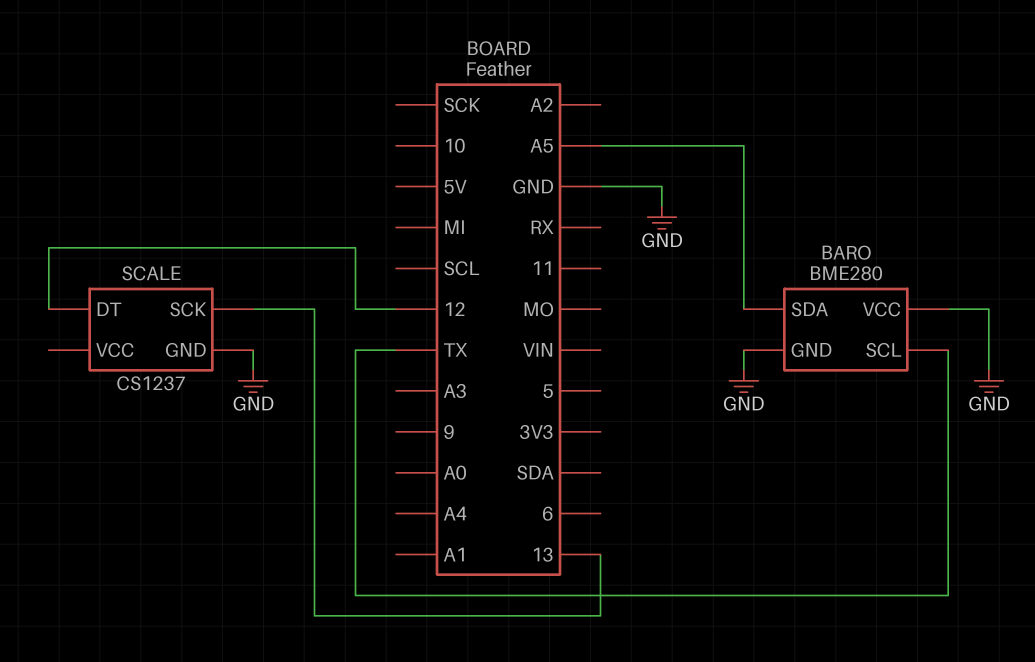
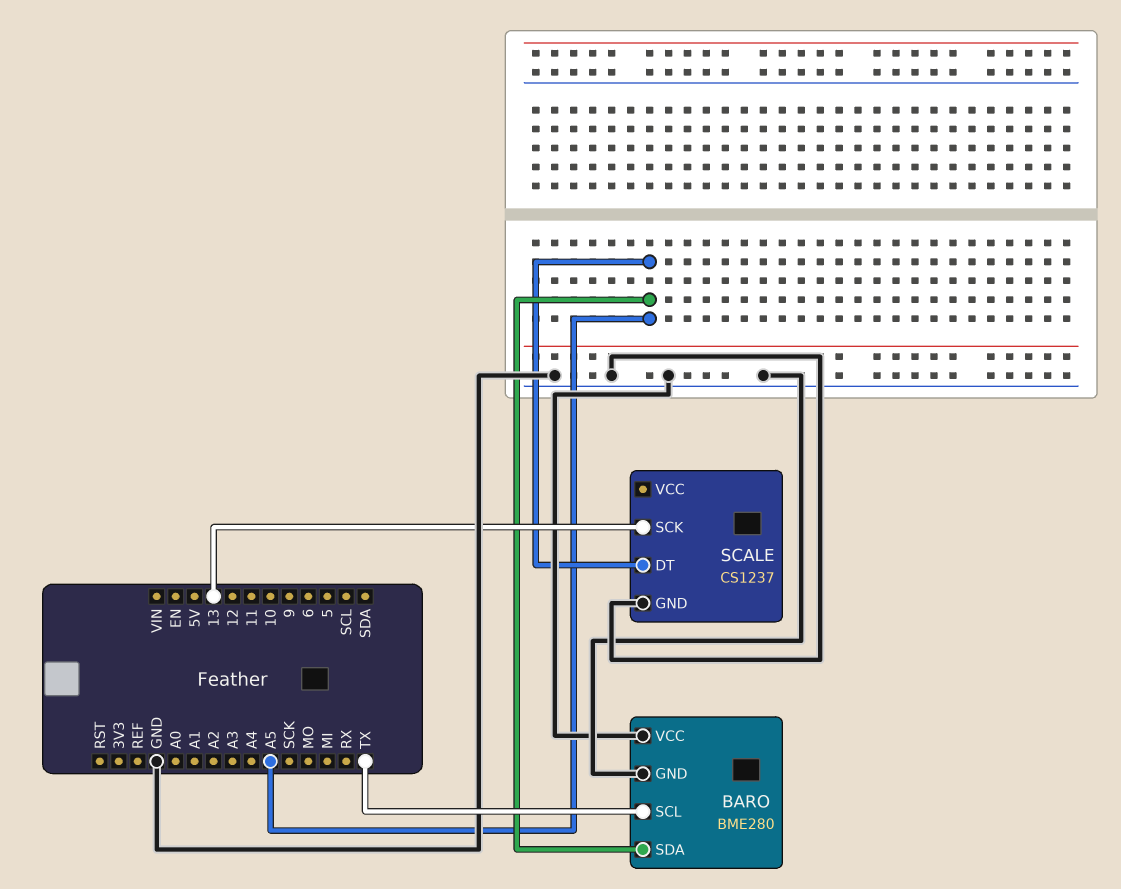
SCALE pin DT: 12 -> A5

